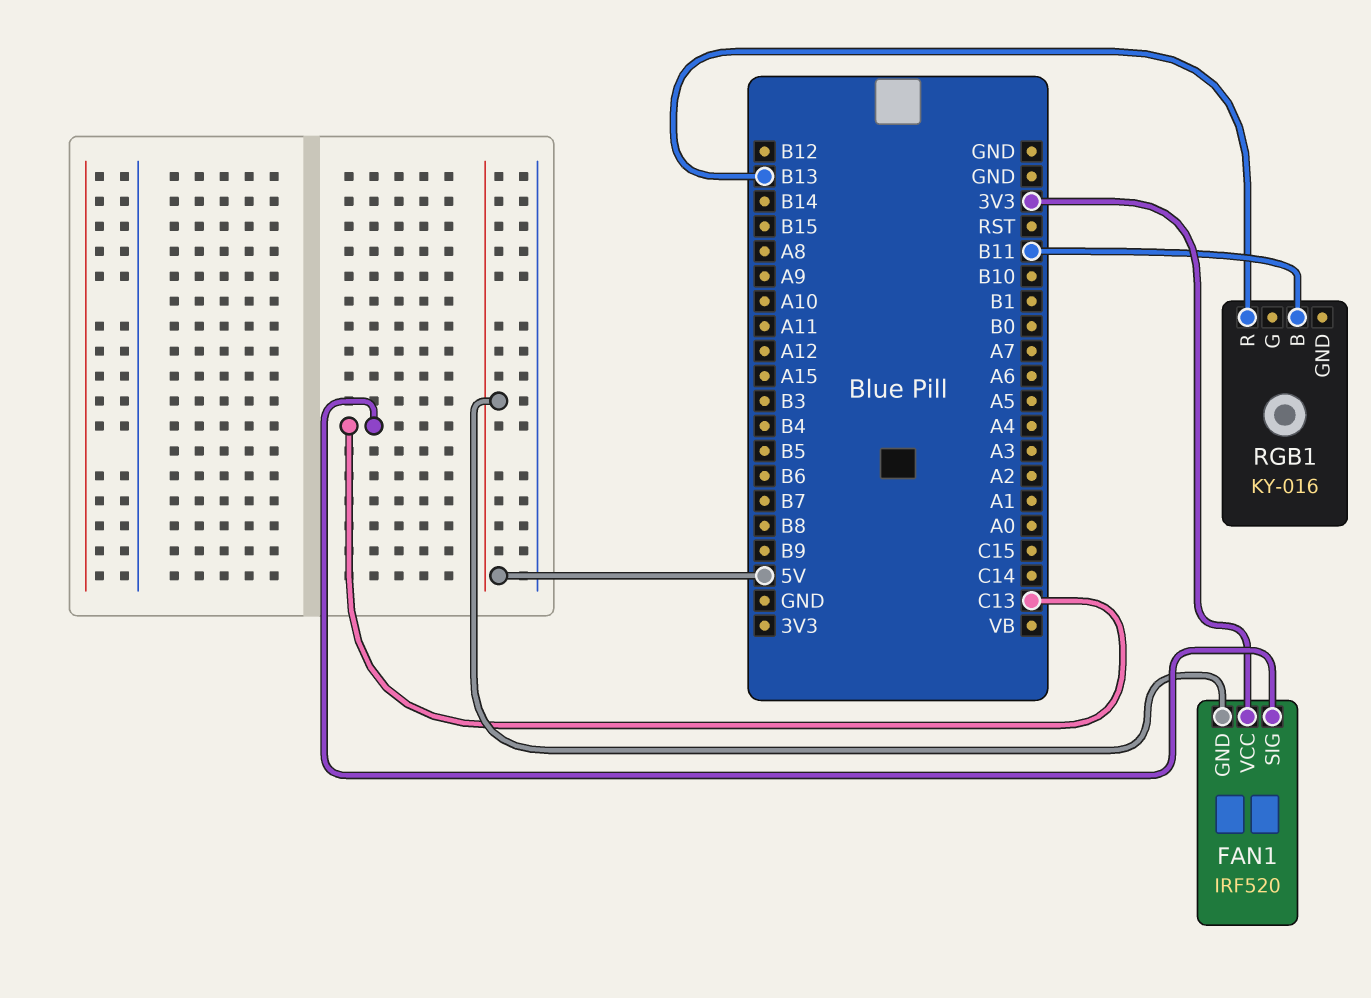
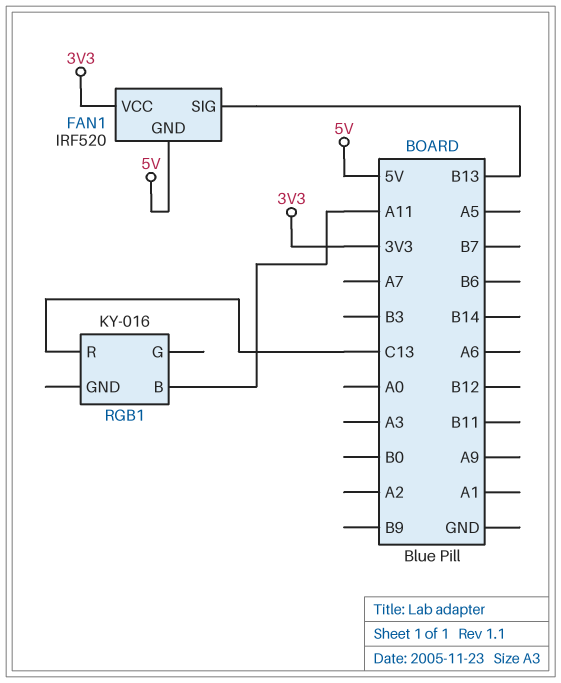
FAN1 pin SIG: C13 -> B13
RGB1 pin B: B11 -> A11
RGB1 pin R: B13 -> C13

